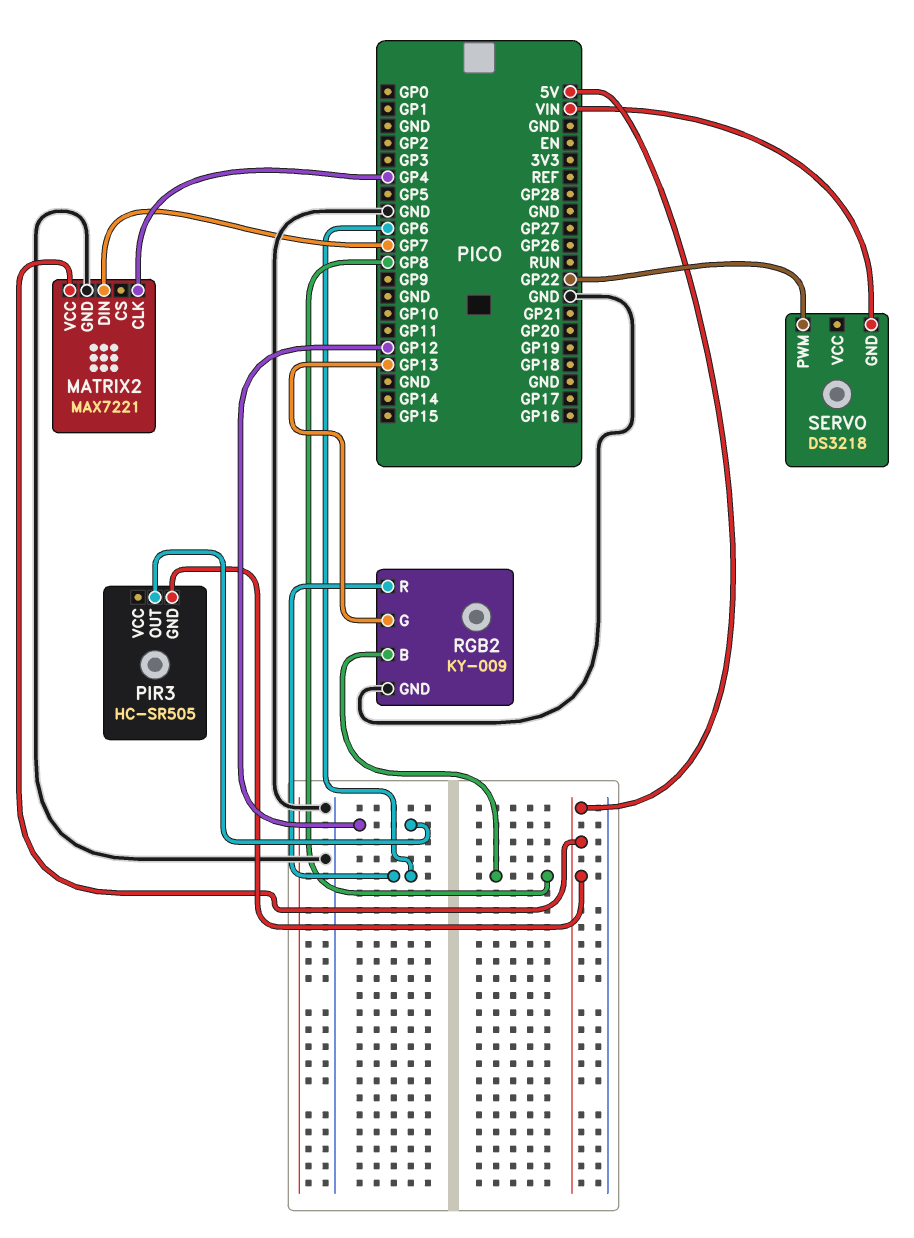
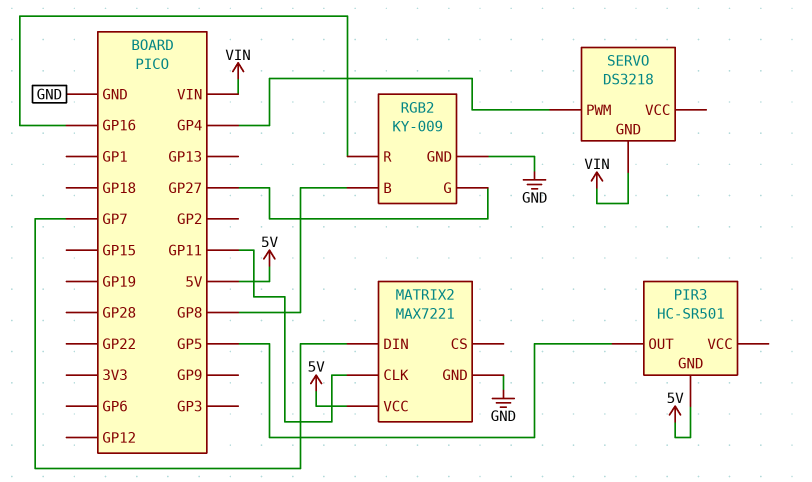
MATRIX2 pin CLK: GP4 -> GP11
PIR3: HC-SR505 -> HC-SR501
PIR3 pin OUT: GP12 -> GP5
RGB2 pin G: GP13 -> GP27
RGB2 pin R: GP6 -> GP16
SERVO pin PWM: GP22 -> GP4

